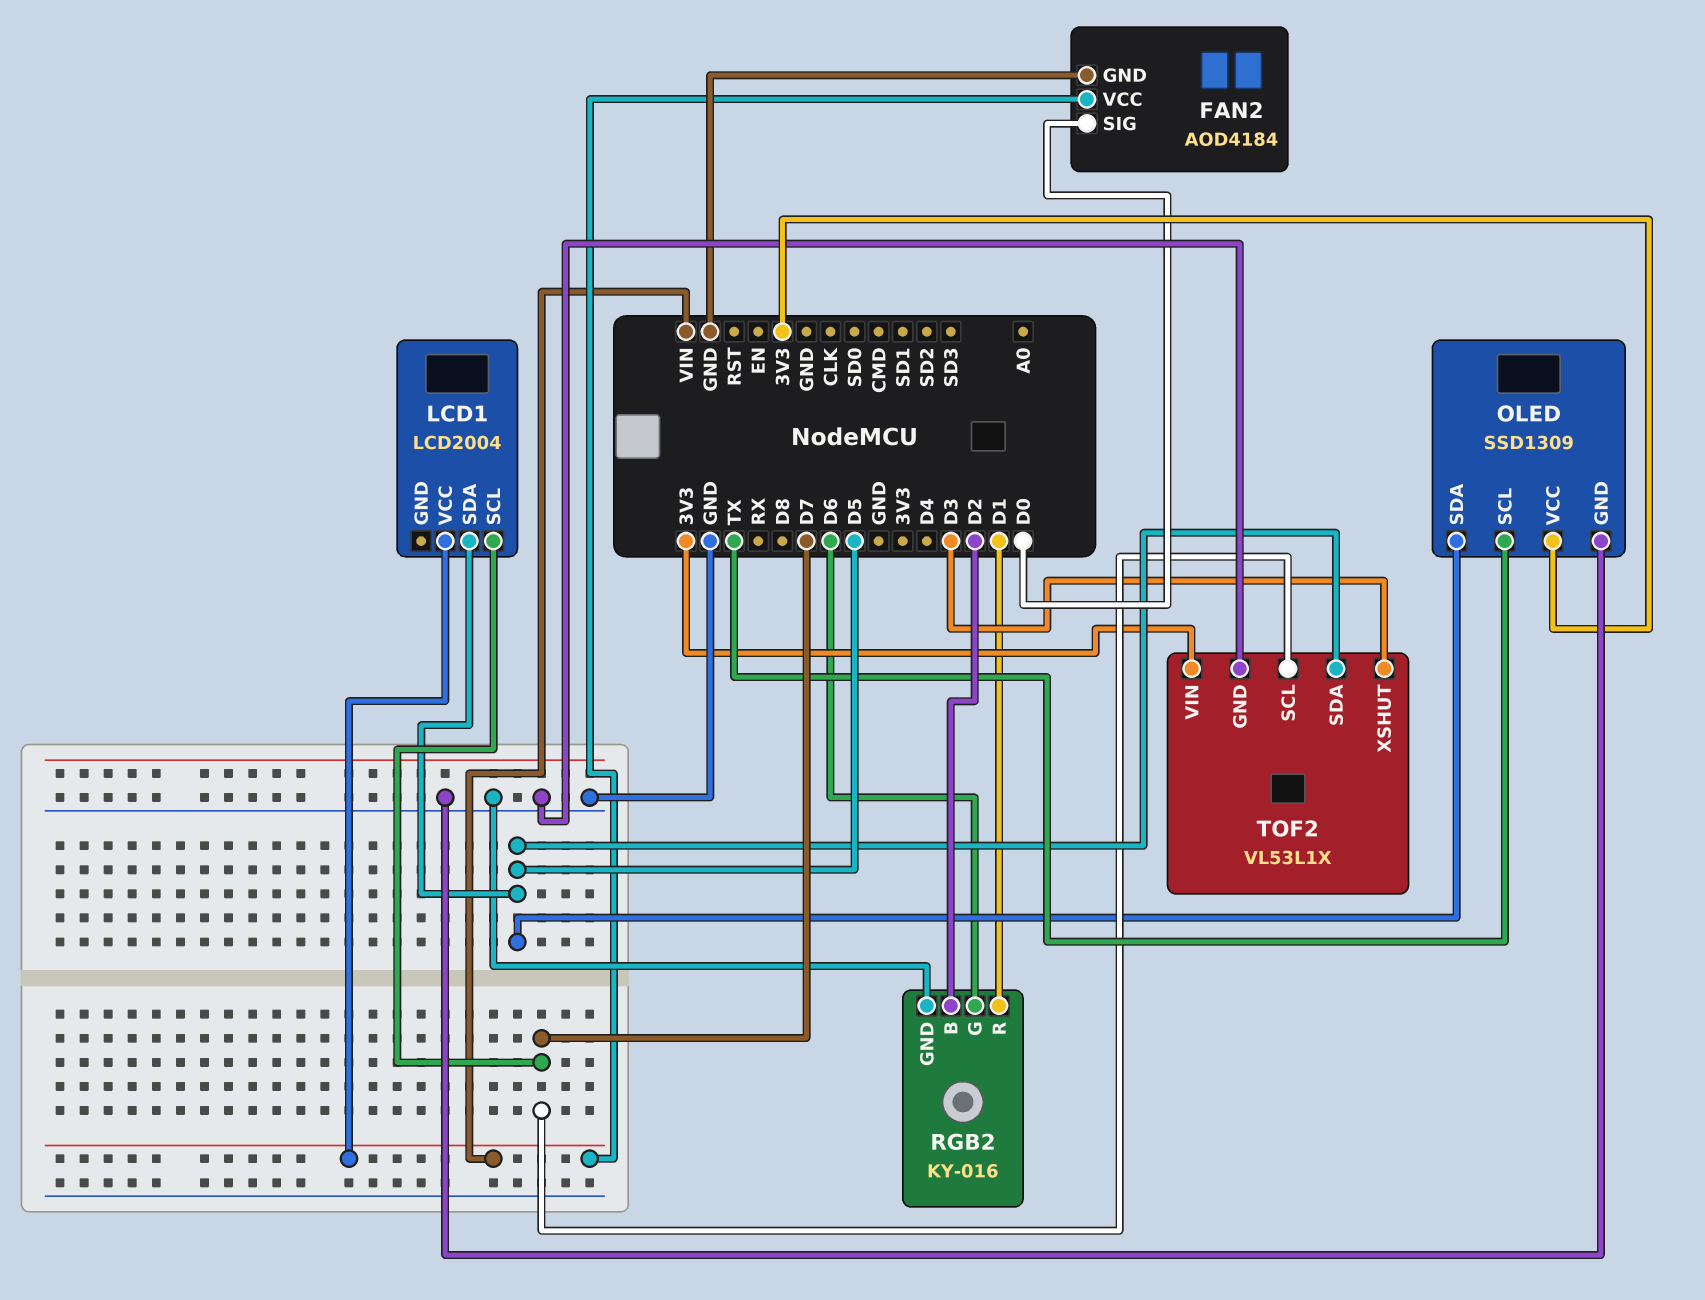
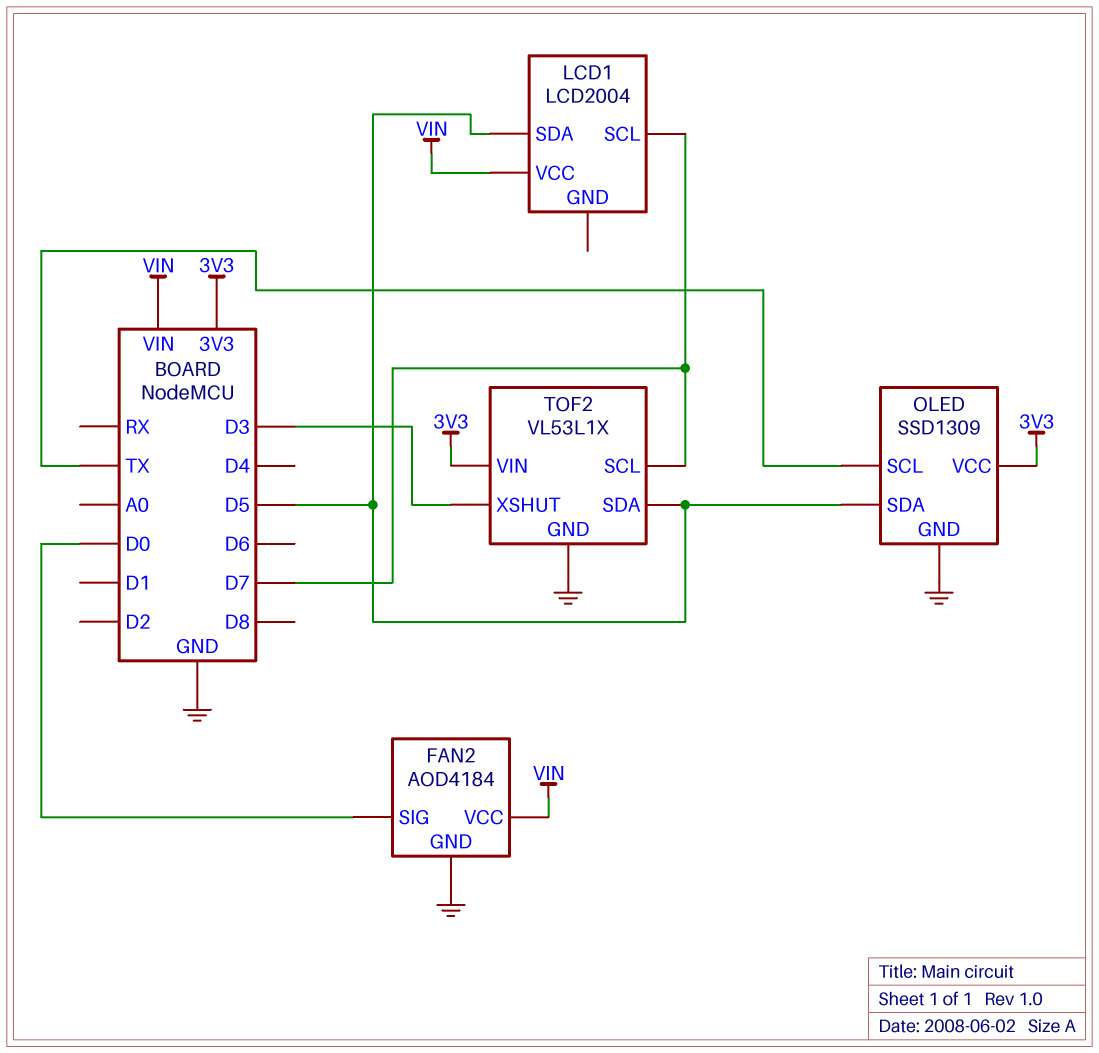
RGB2: KY-016 -> none
RGB2 pin B: D2 -> none
RGB2 pin G: D6 -> none
RGB2 pin GND: GND -> none
RGB2 pin R: D1 -> none

